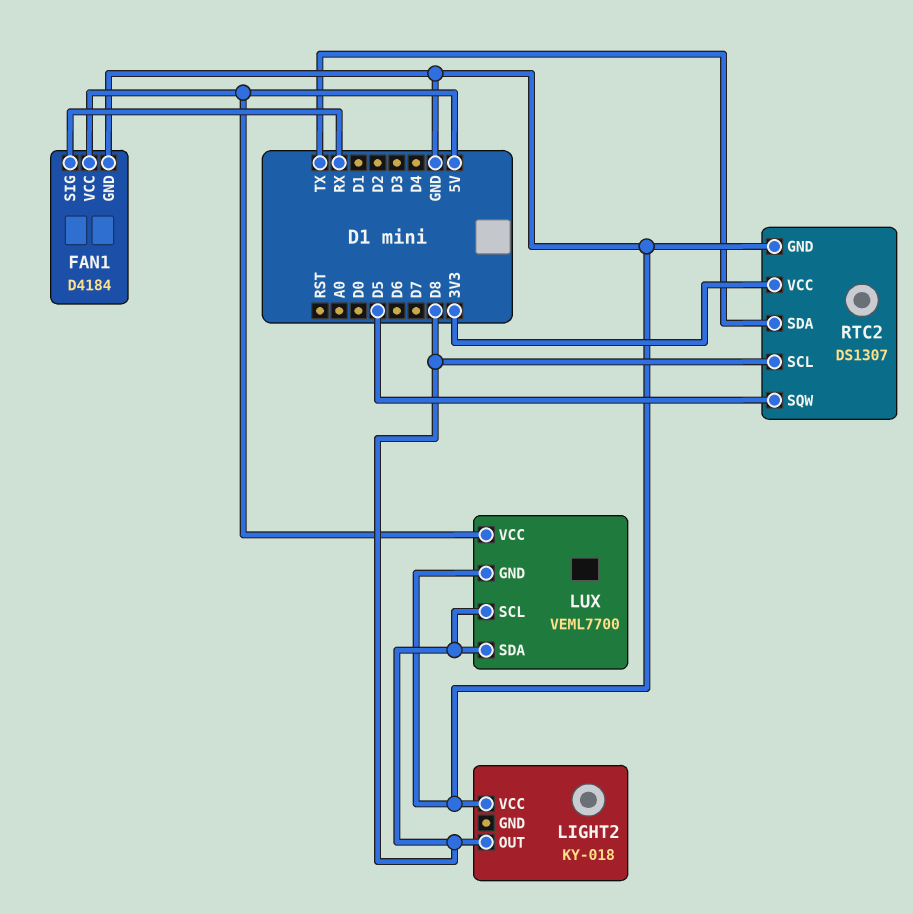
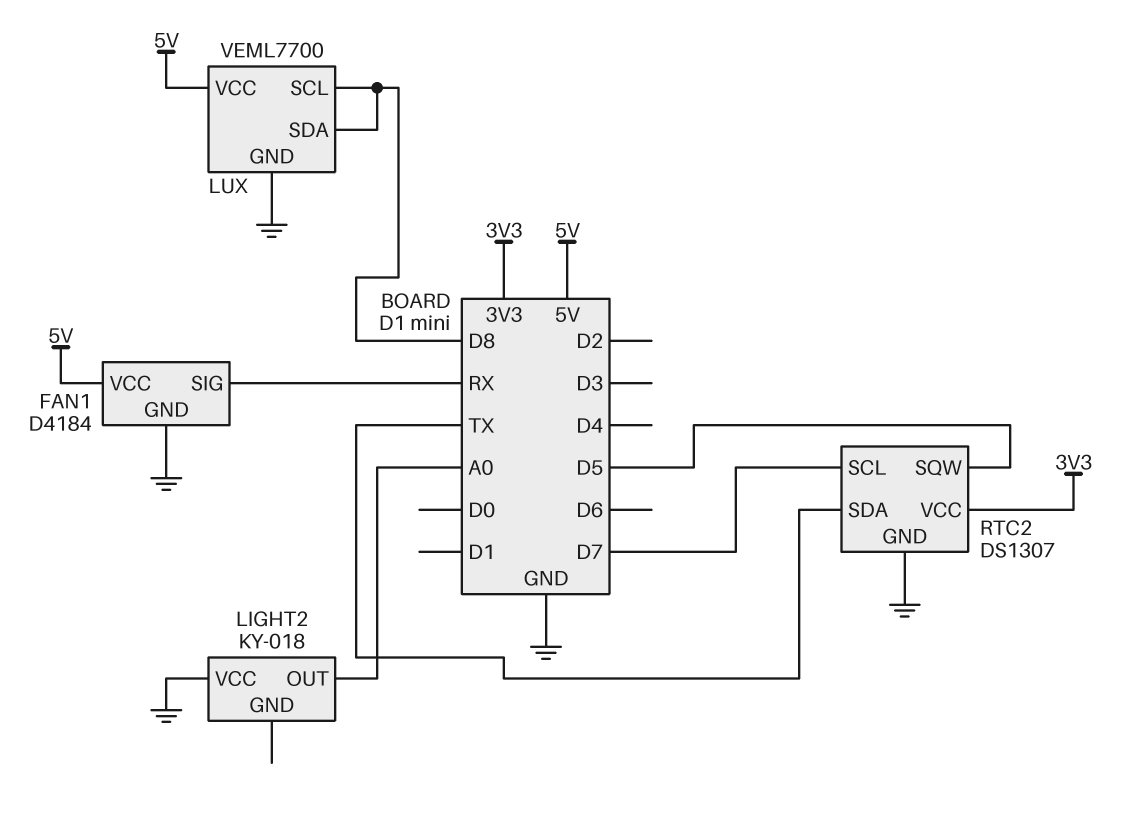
LIGHT2 pin OUT: D8 -> A0
RTC2 pin SCL: D8 -> D7

